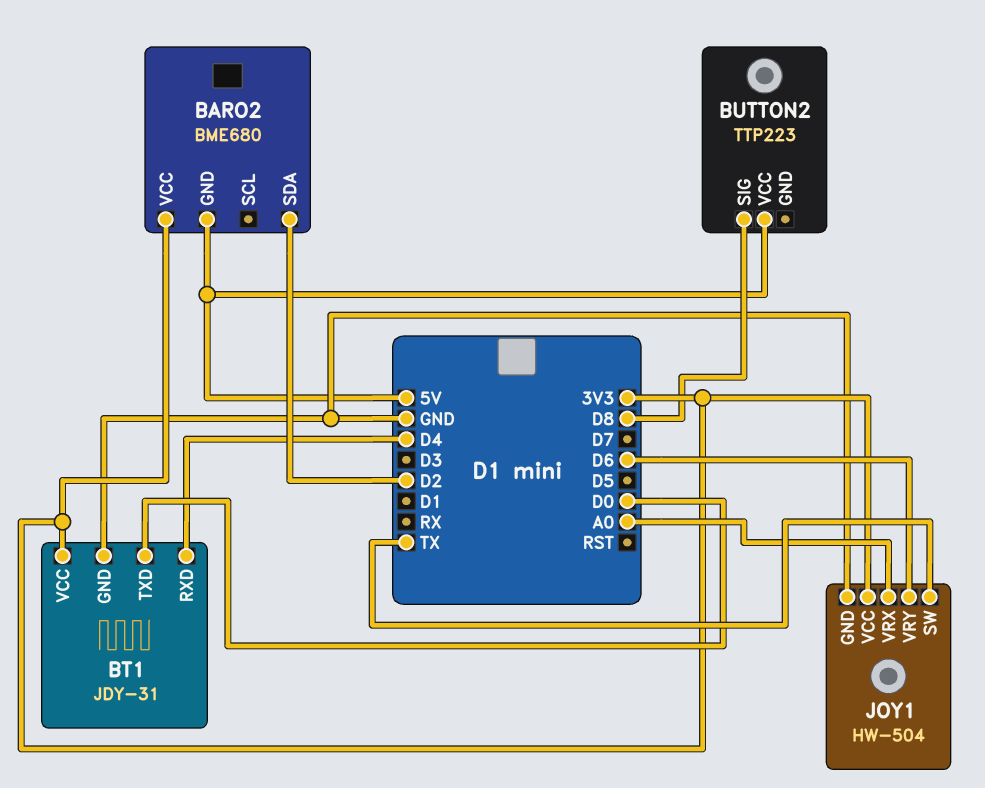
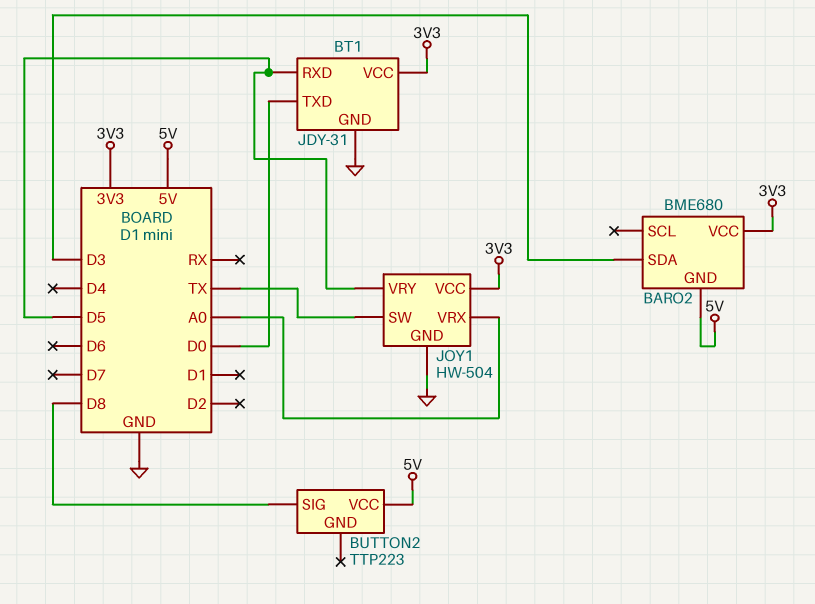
BARO2 pin SDA: D2 -> D3
BT1 pin RXD: D4 -> D5
JOY1 pin VRY: D6 -> D5

